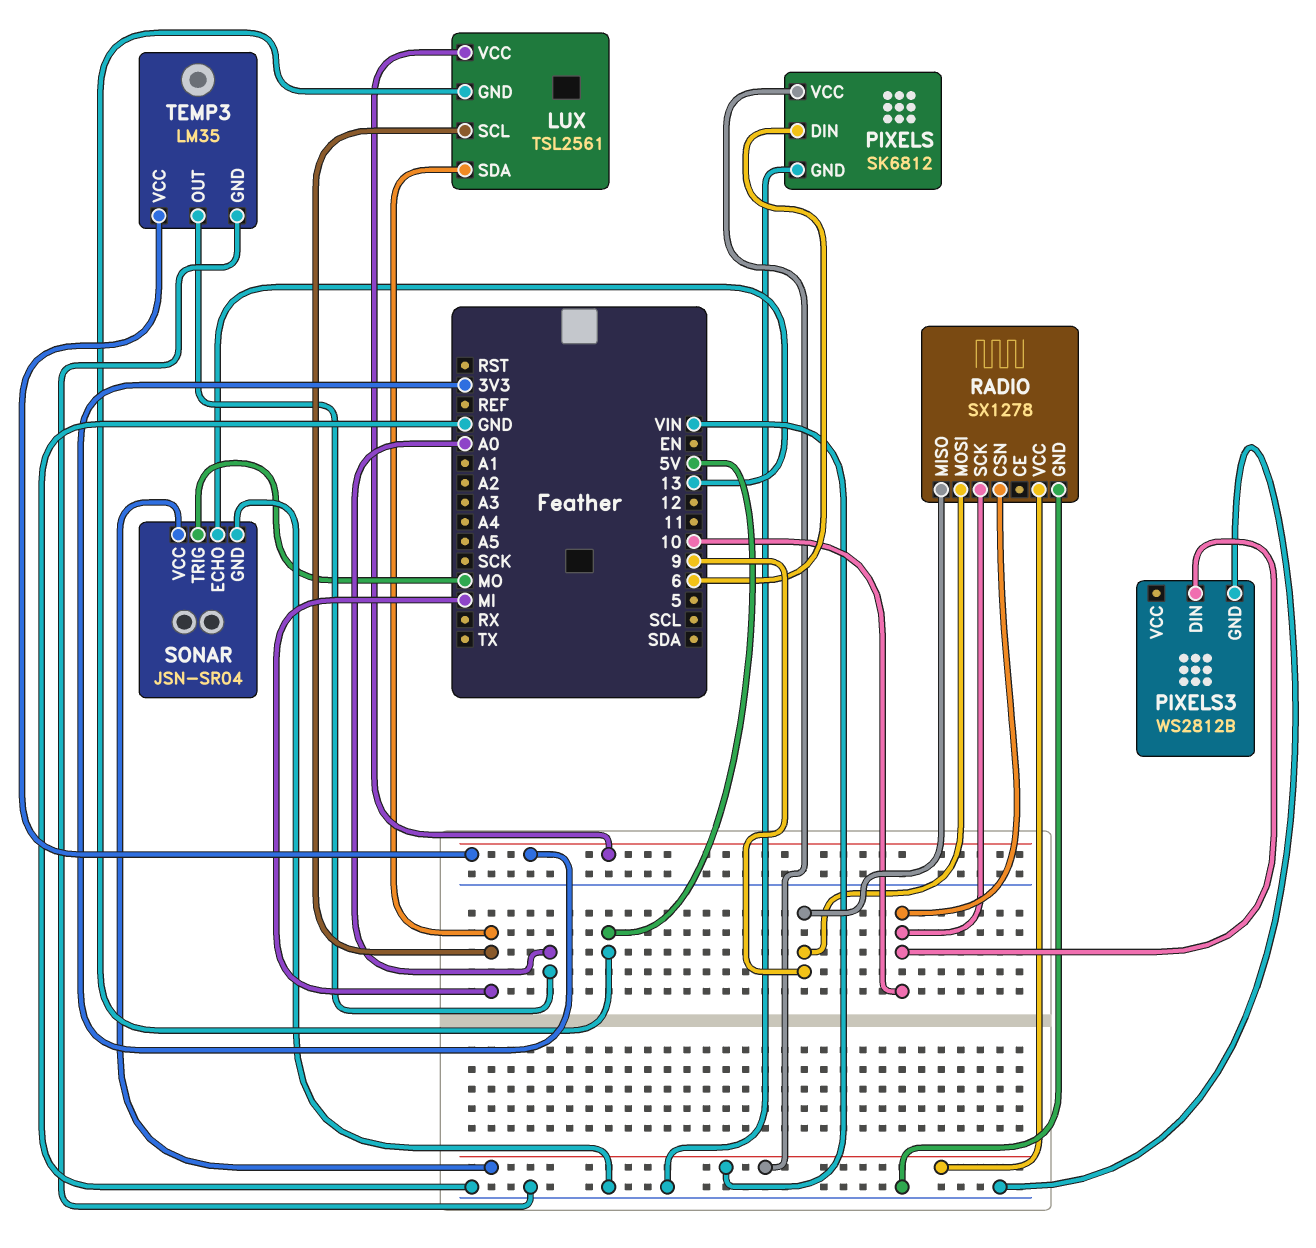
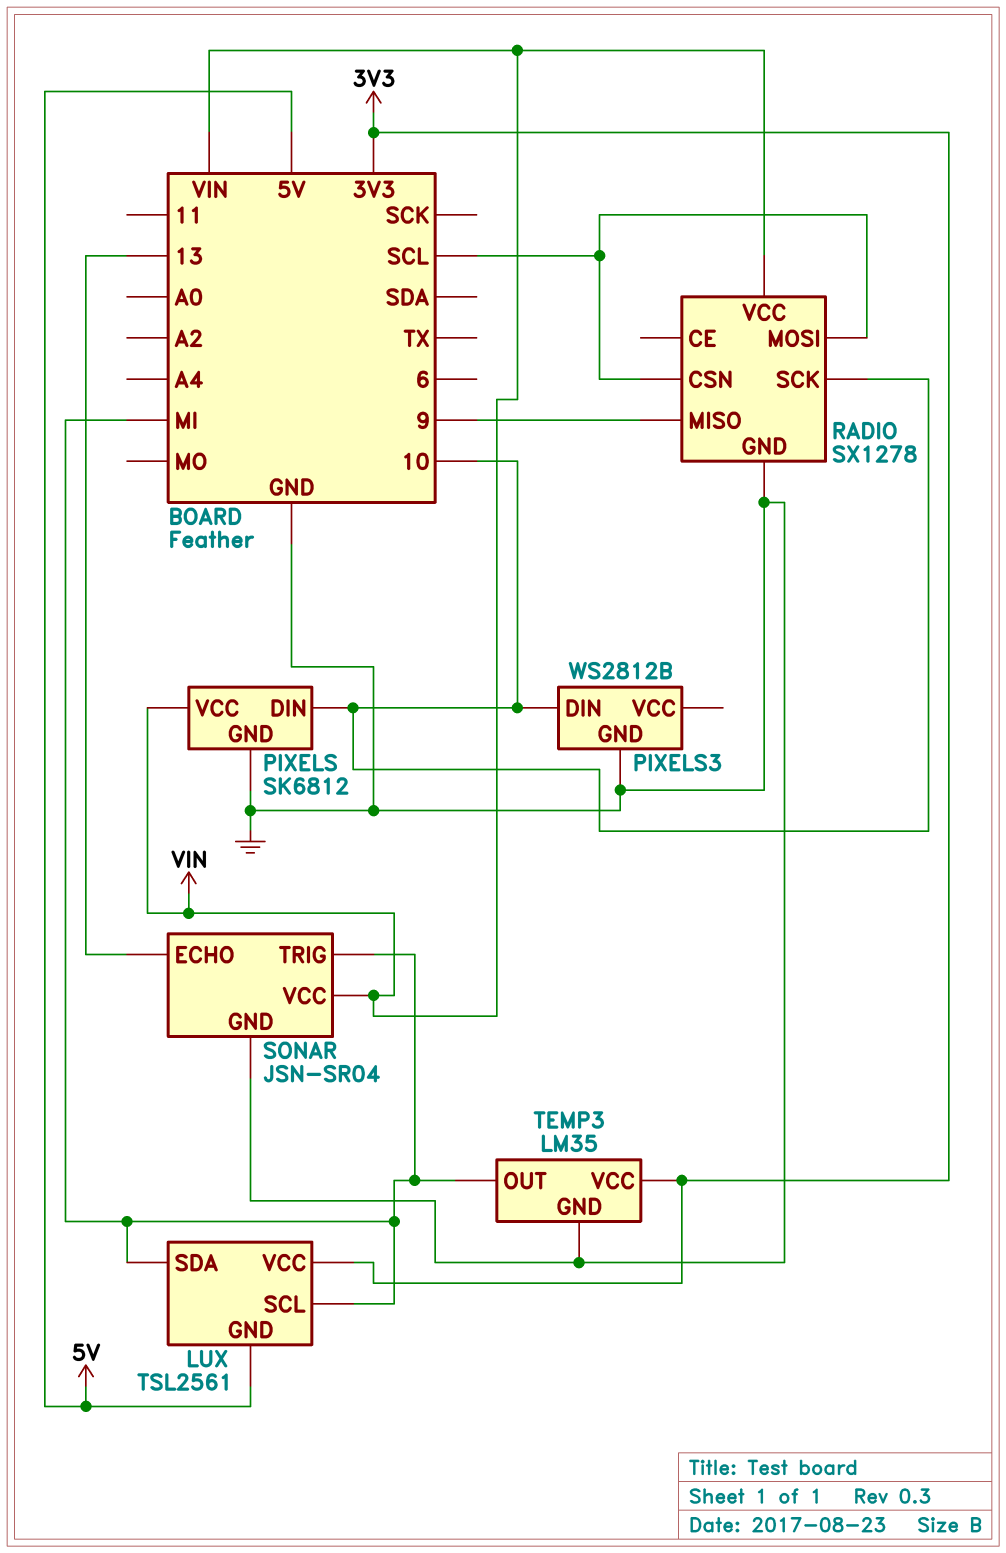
PIXELS pin DIN: 6 -> 10
RADIO pin CSN: 10 -> SCL
RADIO pin MOSI: 9 -> SCL
SONAR pin TRIG: MO -> MI
TEMP3 pin OUT: A0 -> MI

